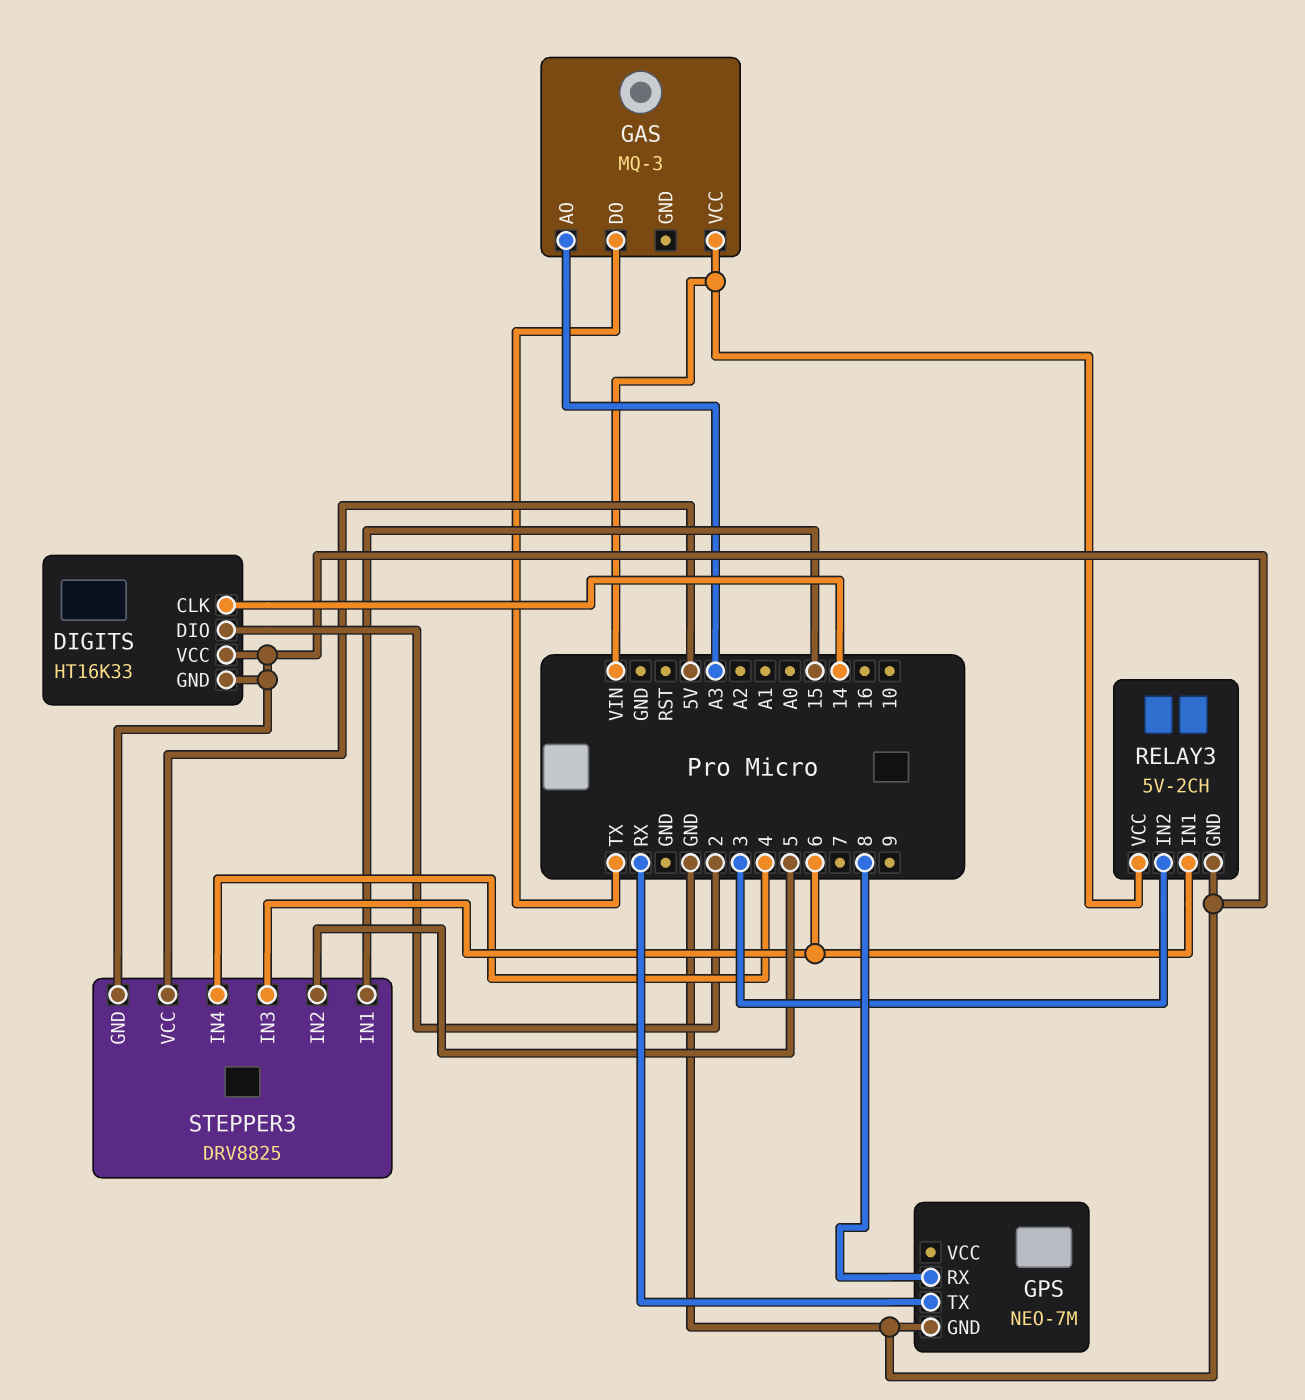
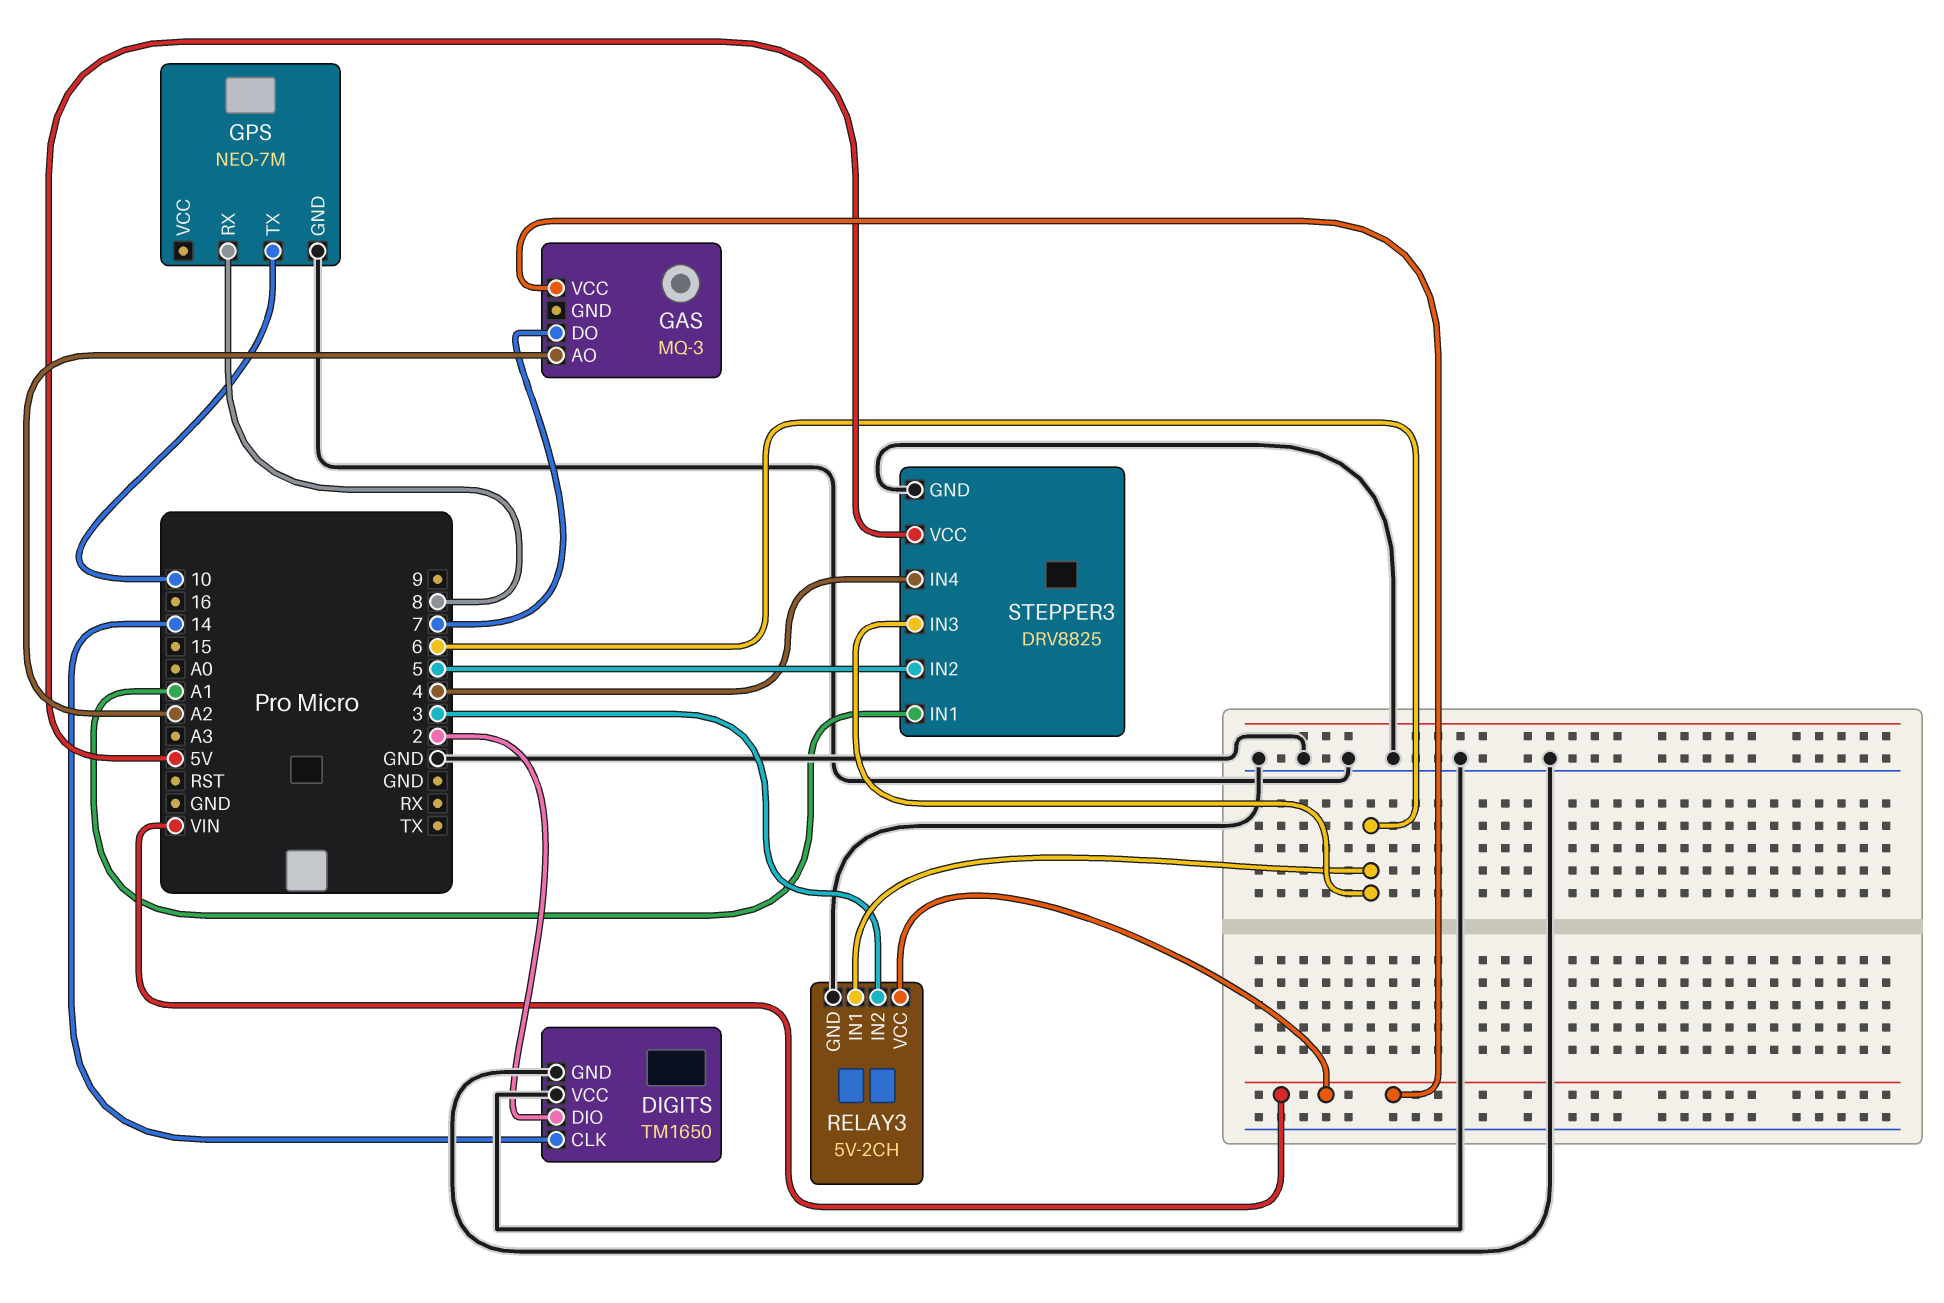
DIGITS: HT16K33 -> TM1650
GAS pin AO: A3 -> A2
GAS pin DO: TX -> 7
GPS pin TX: RX -> 10
STEPPER3 pin IN1: 15 -> A1

